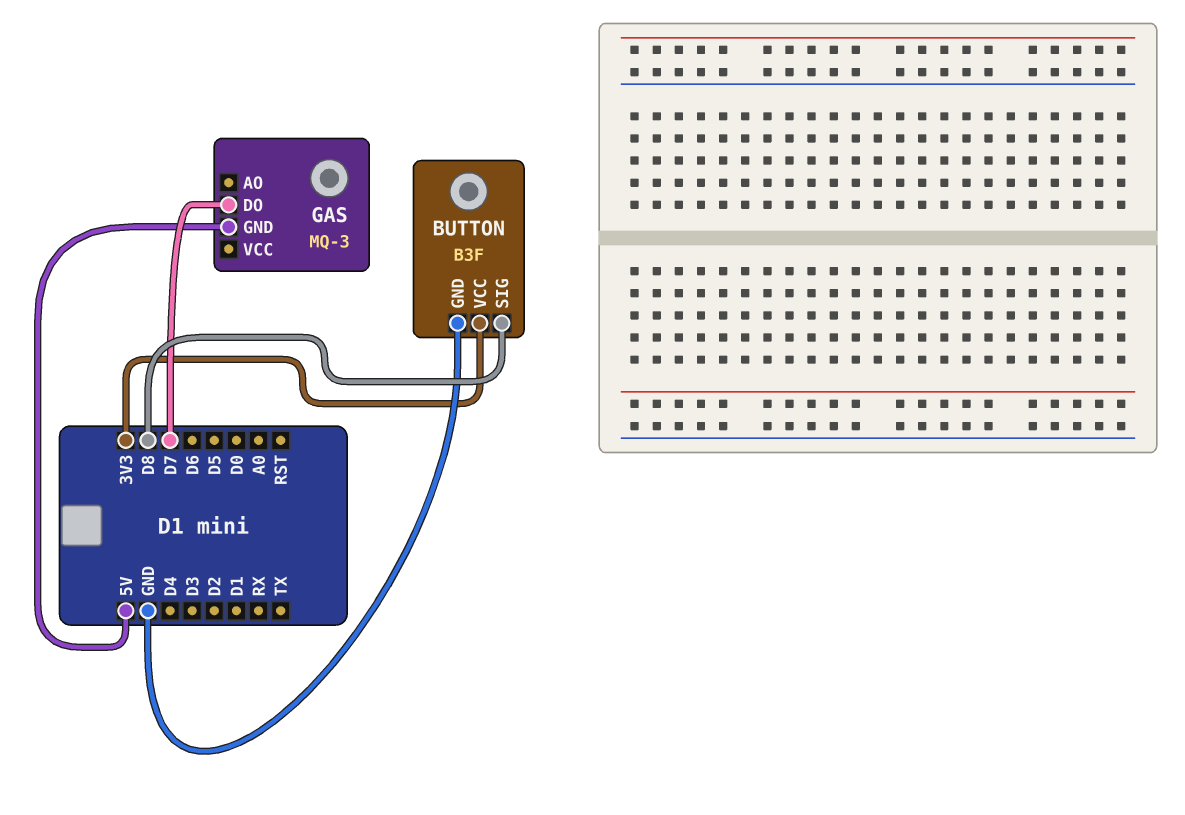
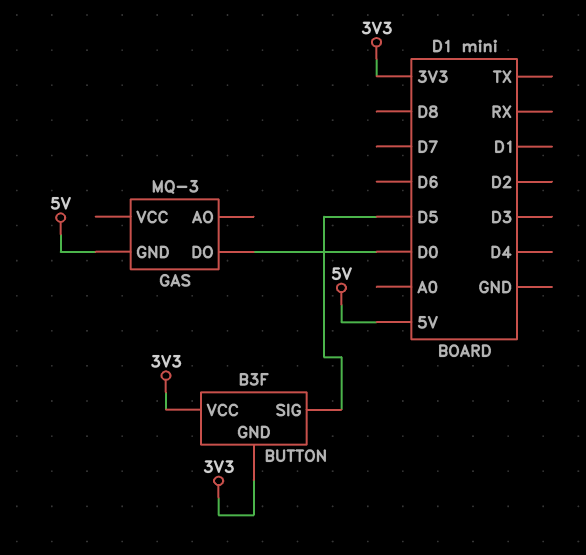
BUTTON pin GND: GND -> 3V3
BUTTON pin SIG: D8 -> D5
GAS pin DO: D7 -> D0

